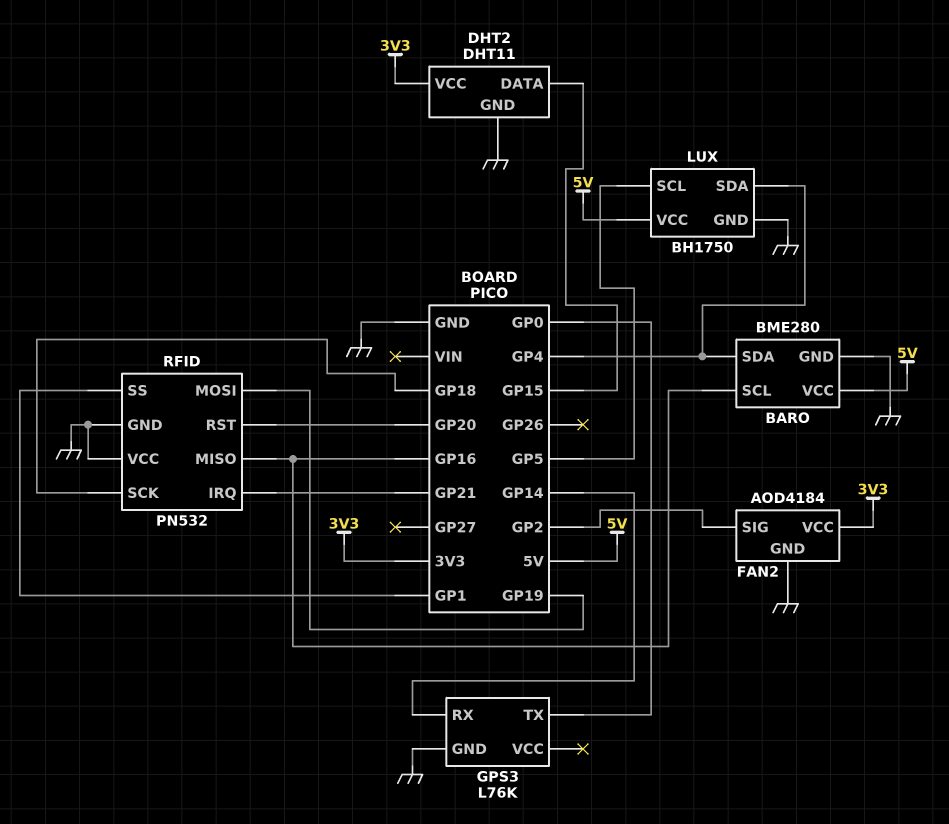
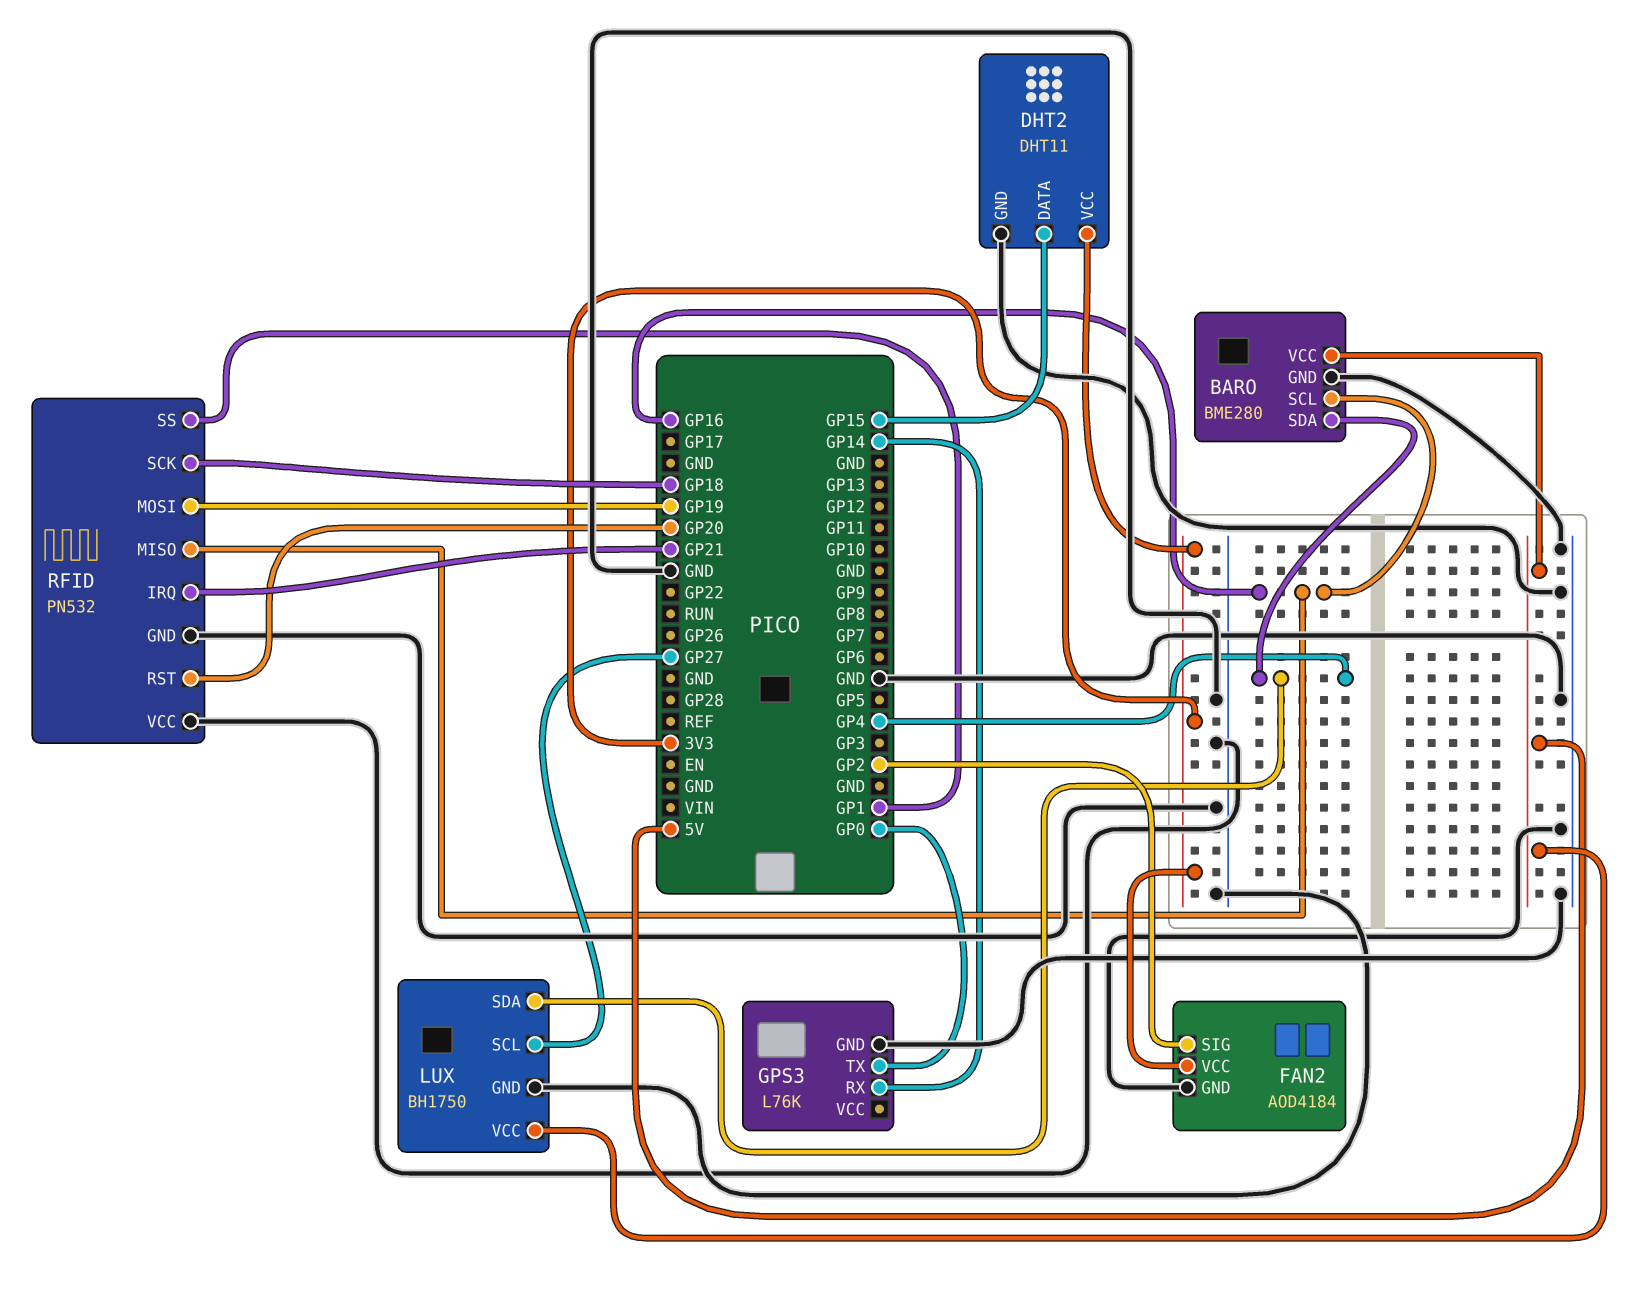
LUX pin SCL: GP5 -> GP27

